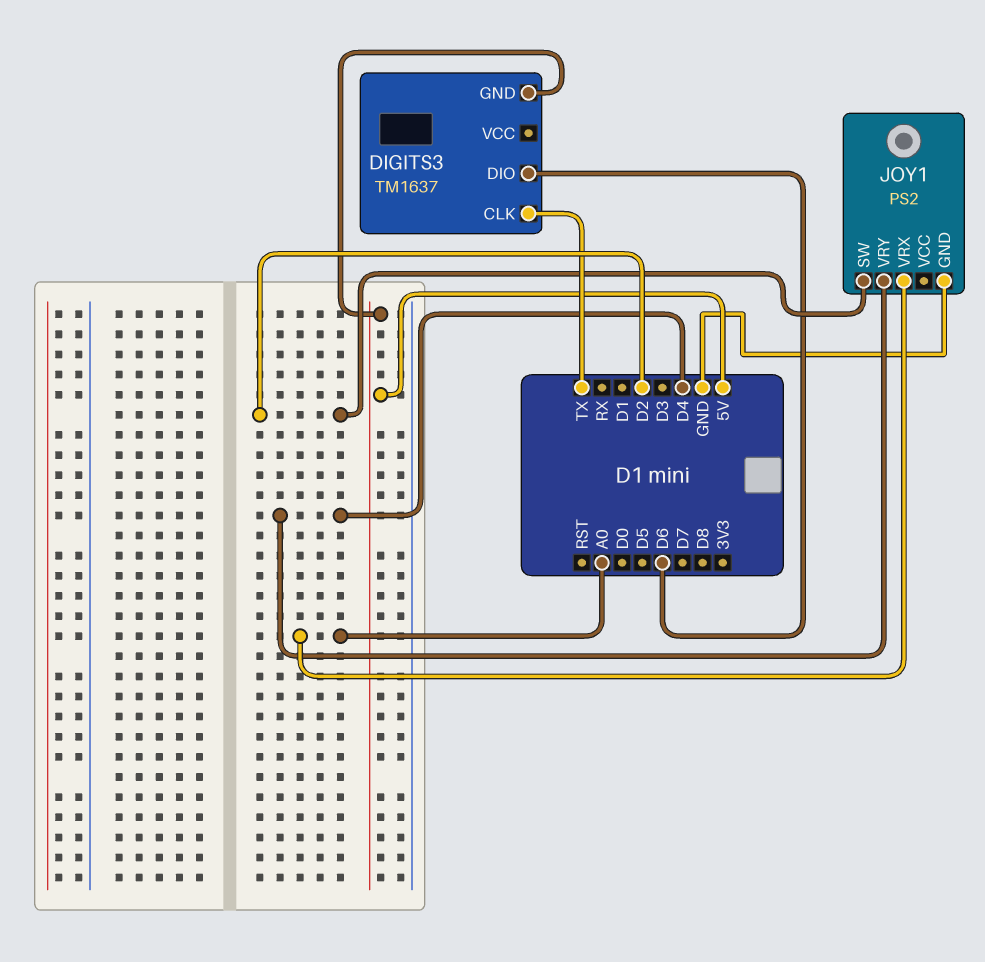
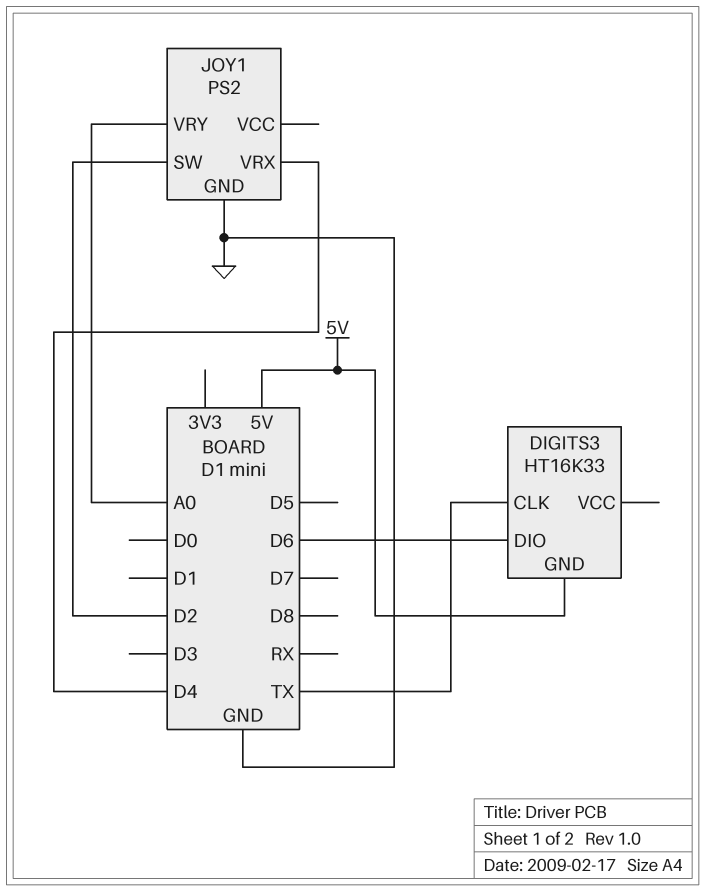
DIGITS3: TM1637 -> HT16K33
JOY1 pin VRX: A0 -> D4
JOY1 pin VRY: D4 -> A0

